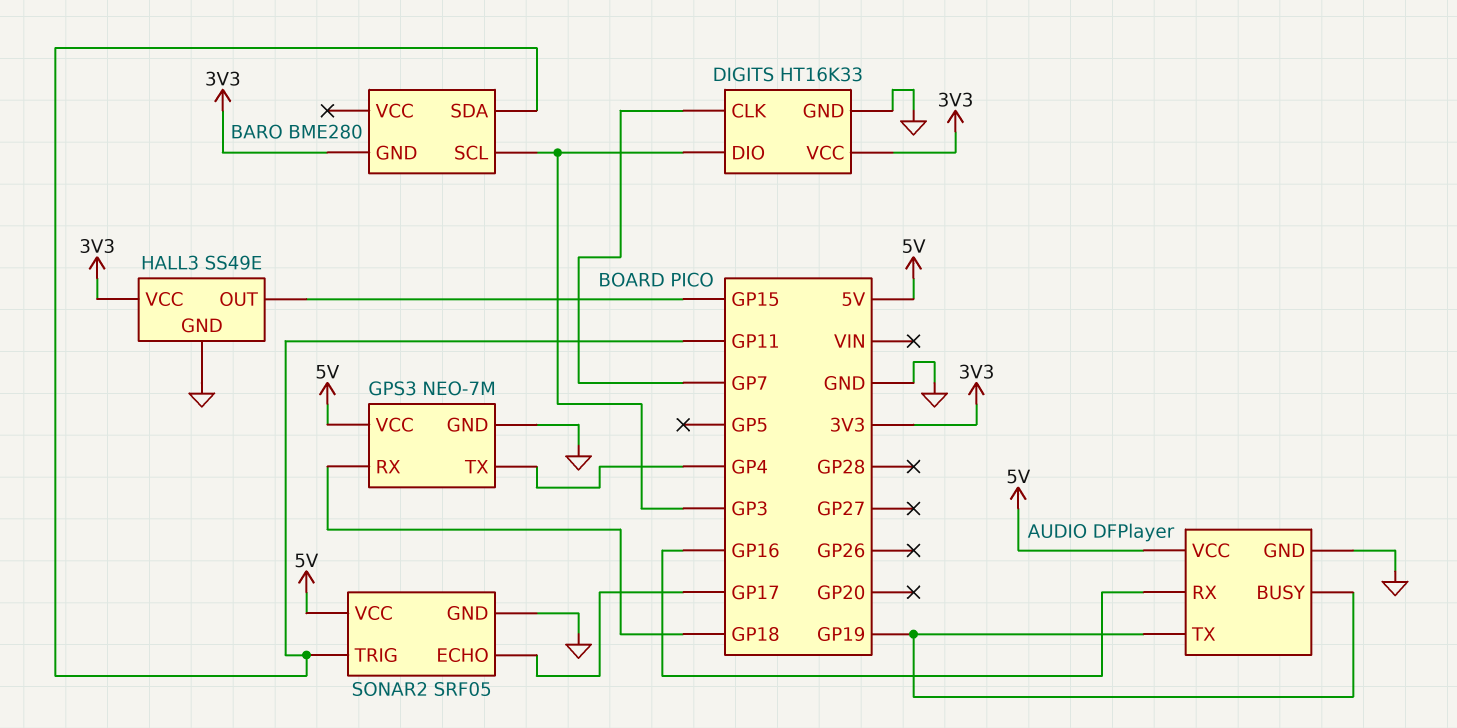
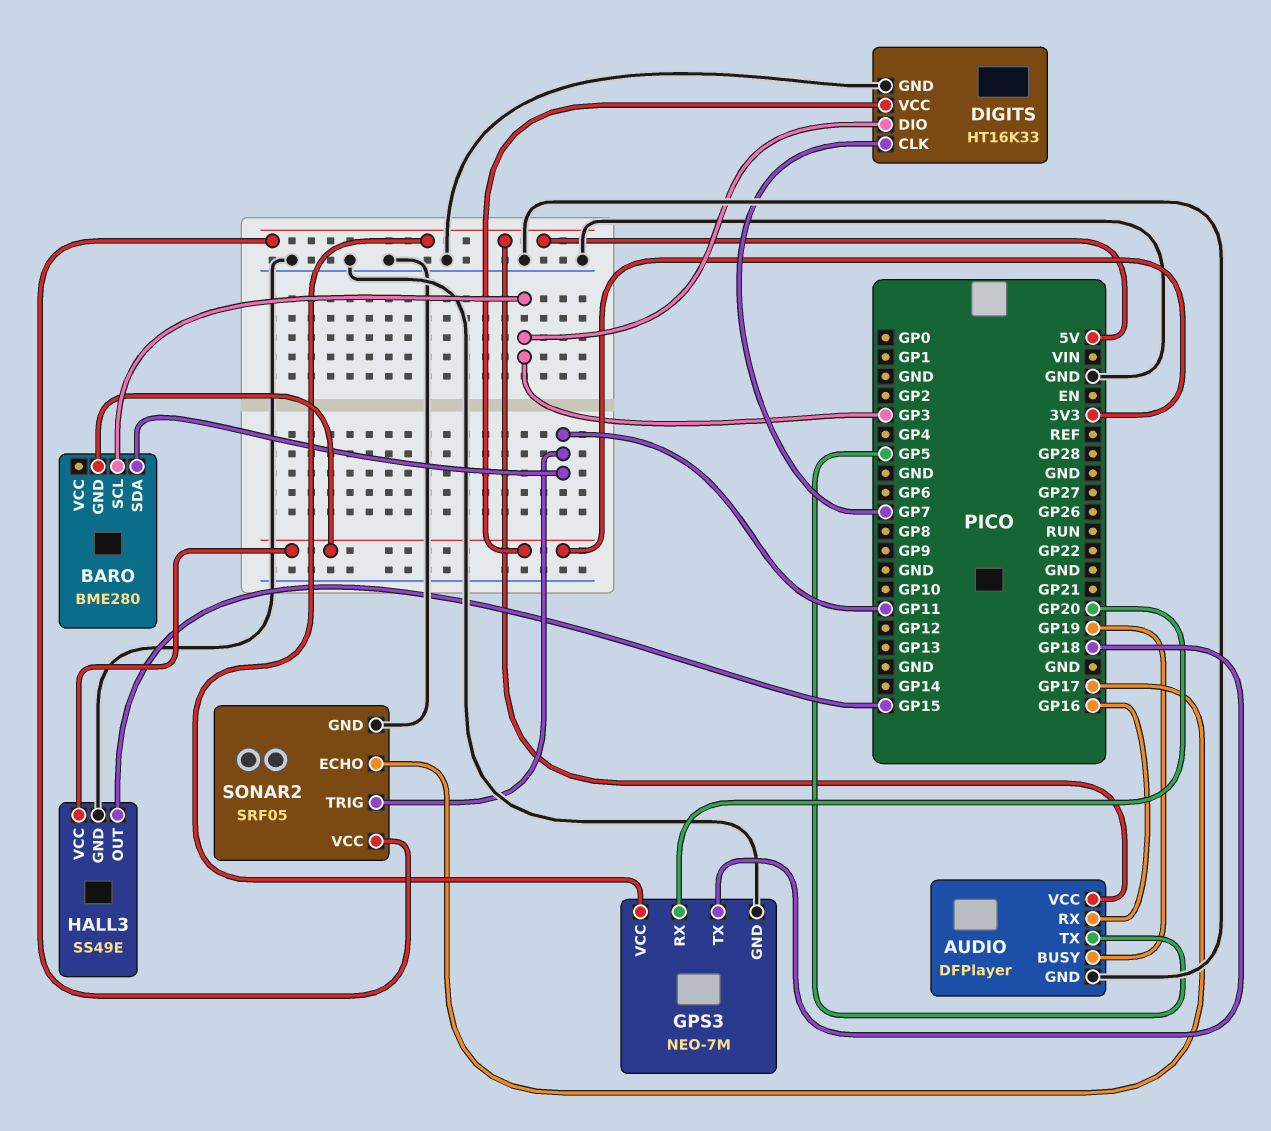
AUDIO pin TX: GP19 -> GP5
GPS3 pin RX: GP18 -> GP20
GPS3 pin TX: GP4 -> GP18

